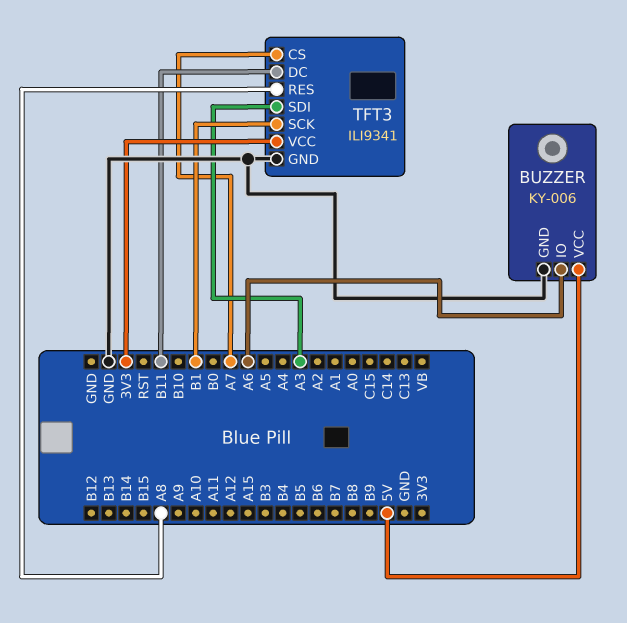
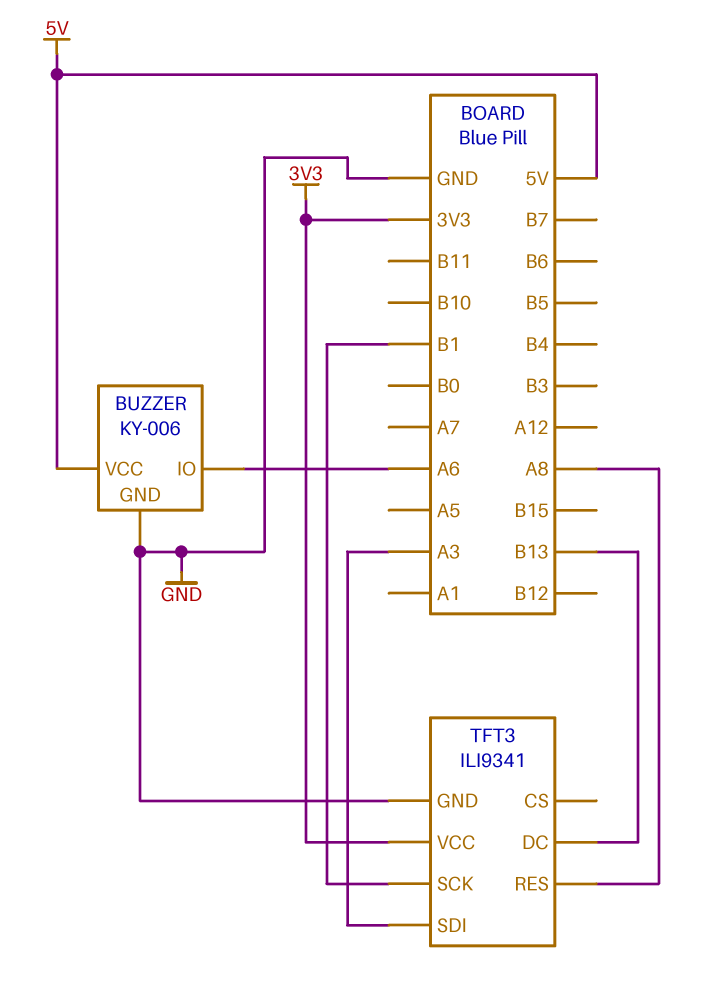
TFT3 pin CS: A7 -> none
TFT3 pin DC: B11 -> B13

